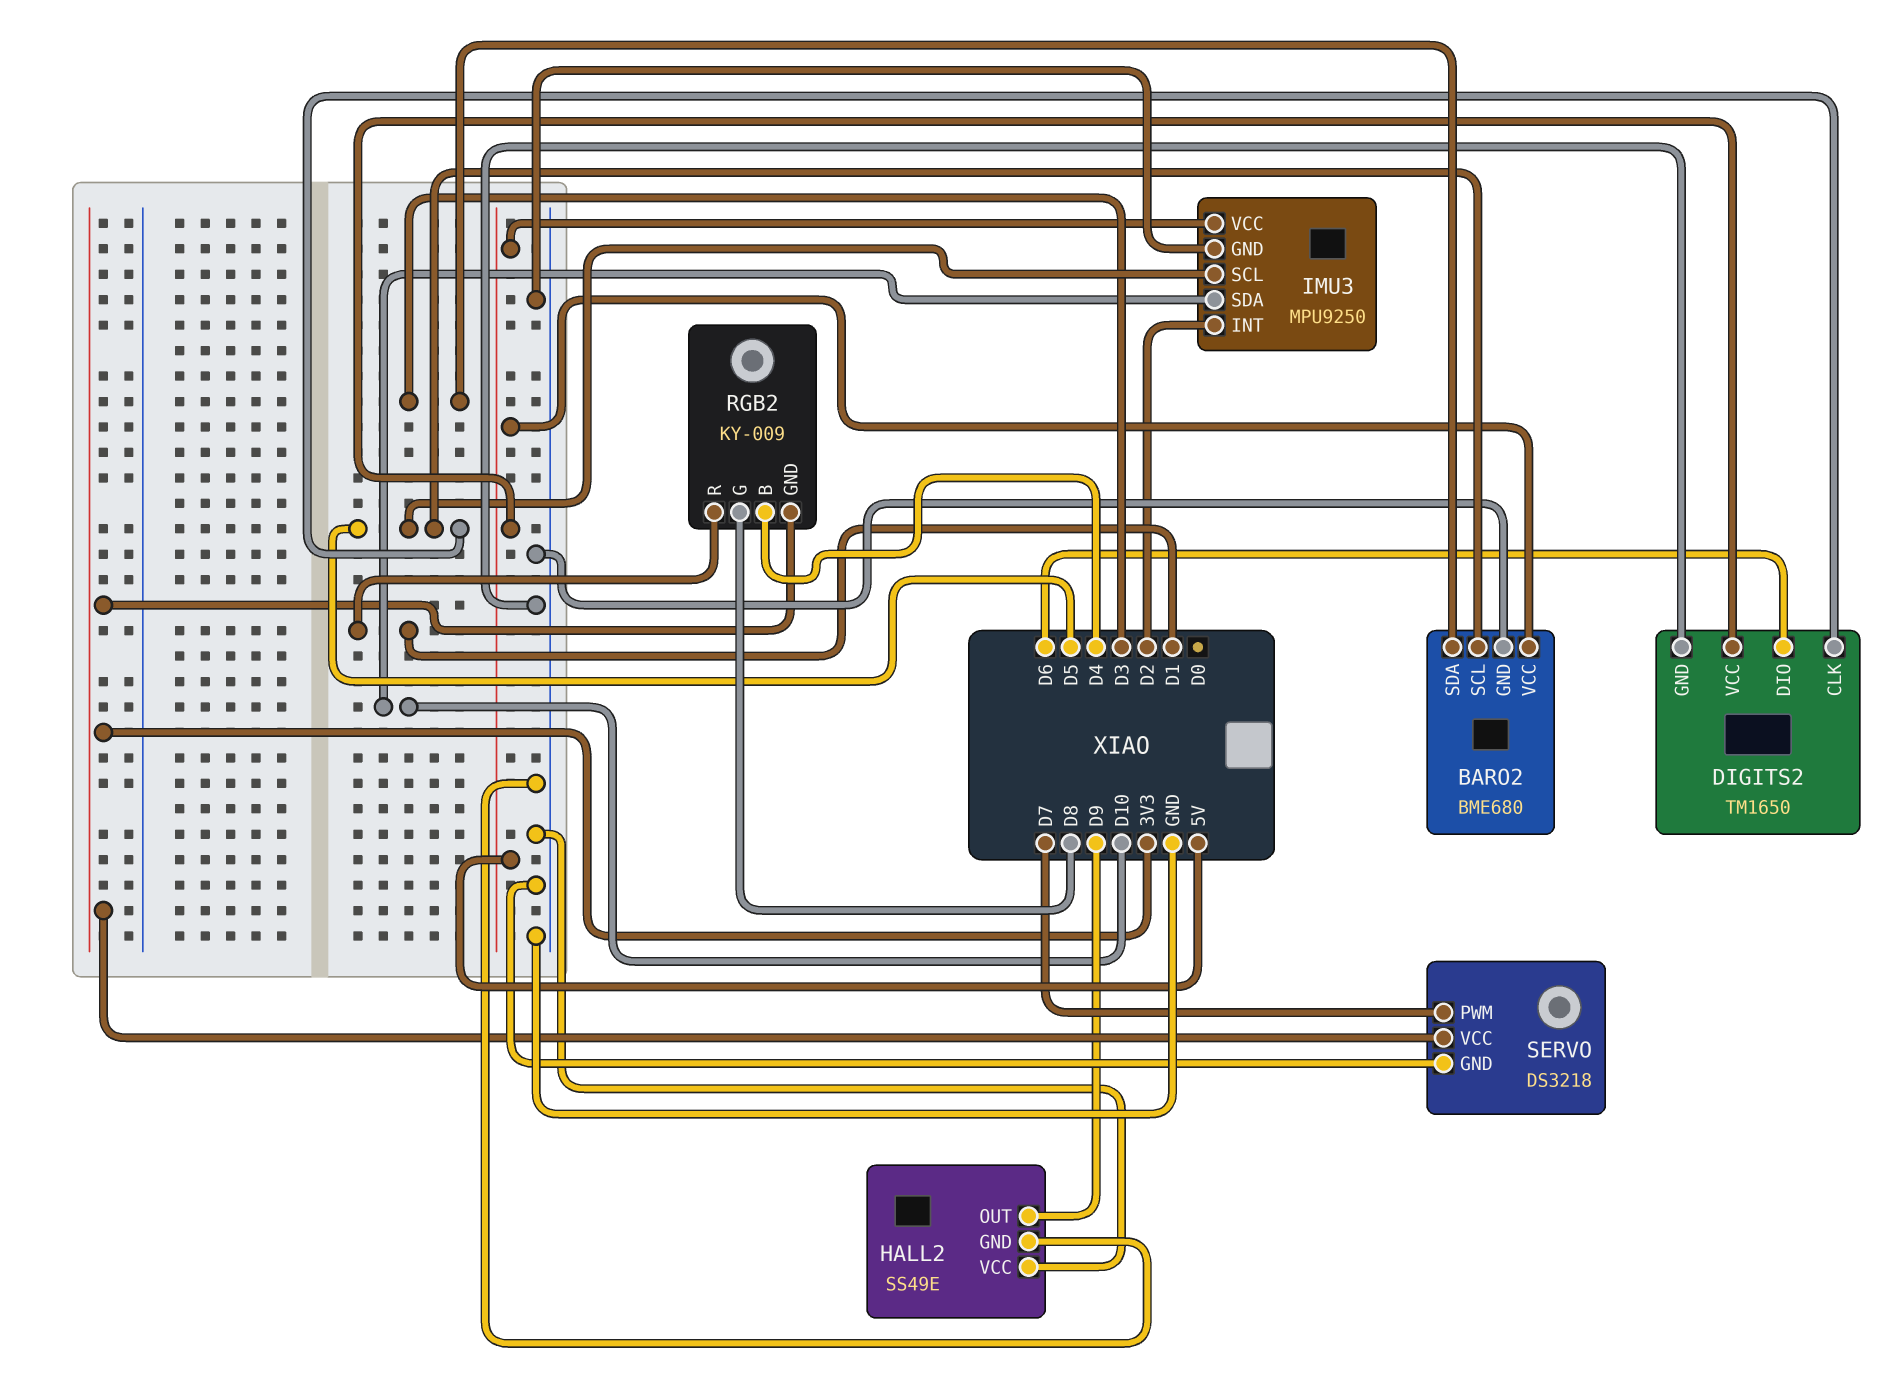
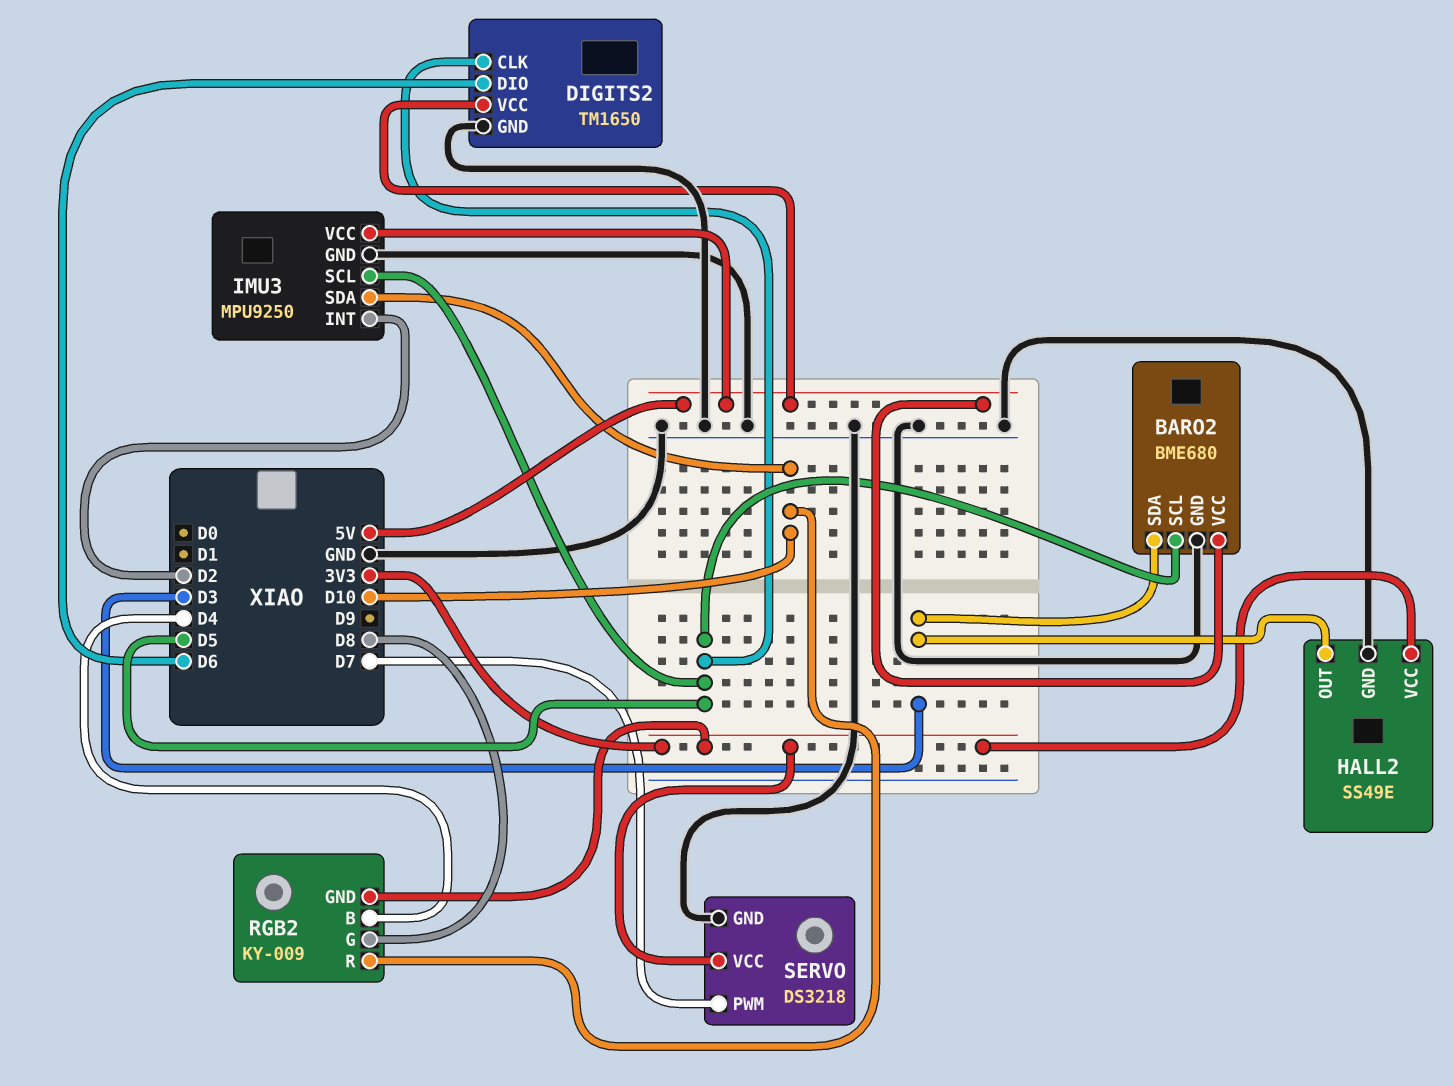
HALL2 pin OUT: D9 -> D3
HALL2 pin VCC: GND -> 3V3
RGB2 pin R: D1 -> D10

